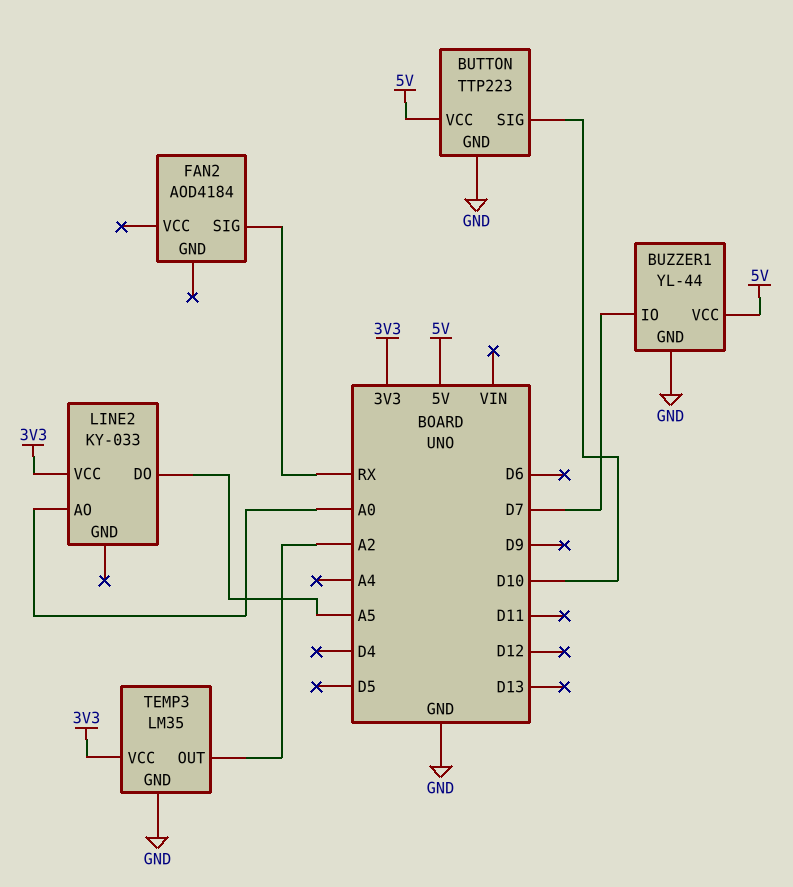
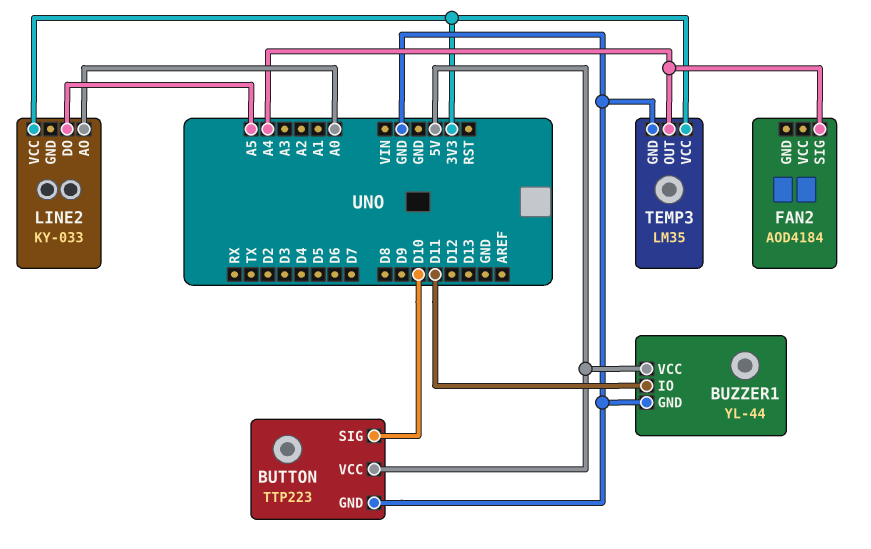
BUZZER1 pin IO: D7 -> D11
FAN2 pin SIG: RX -> A4
TEMP3 pin OUT: A2 -> A4

